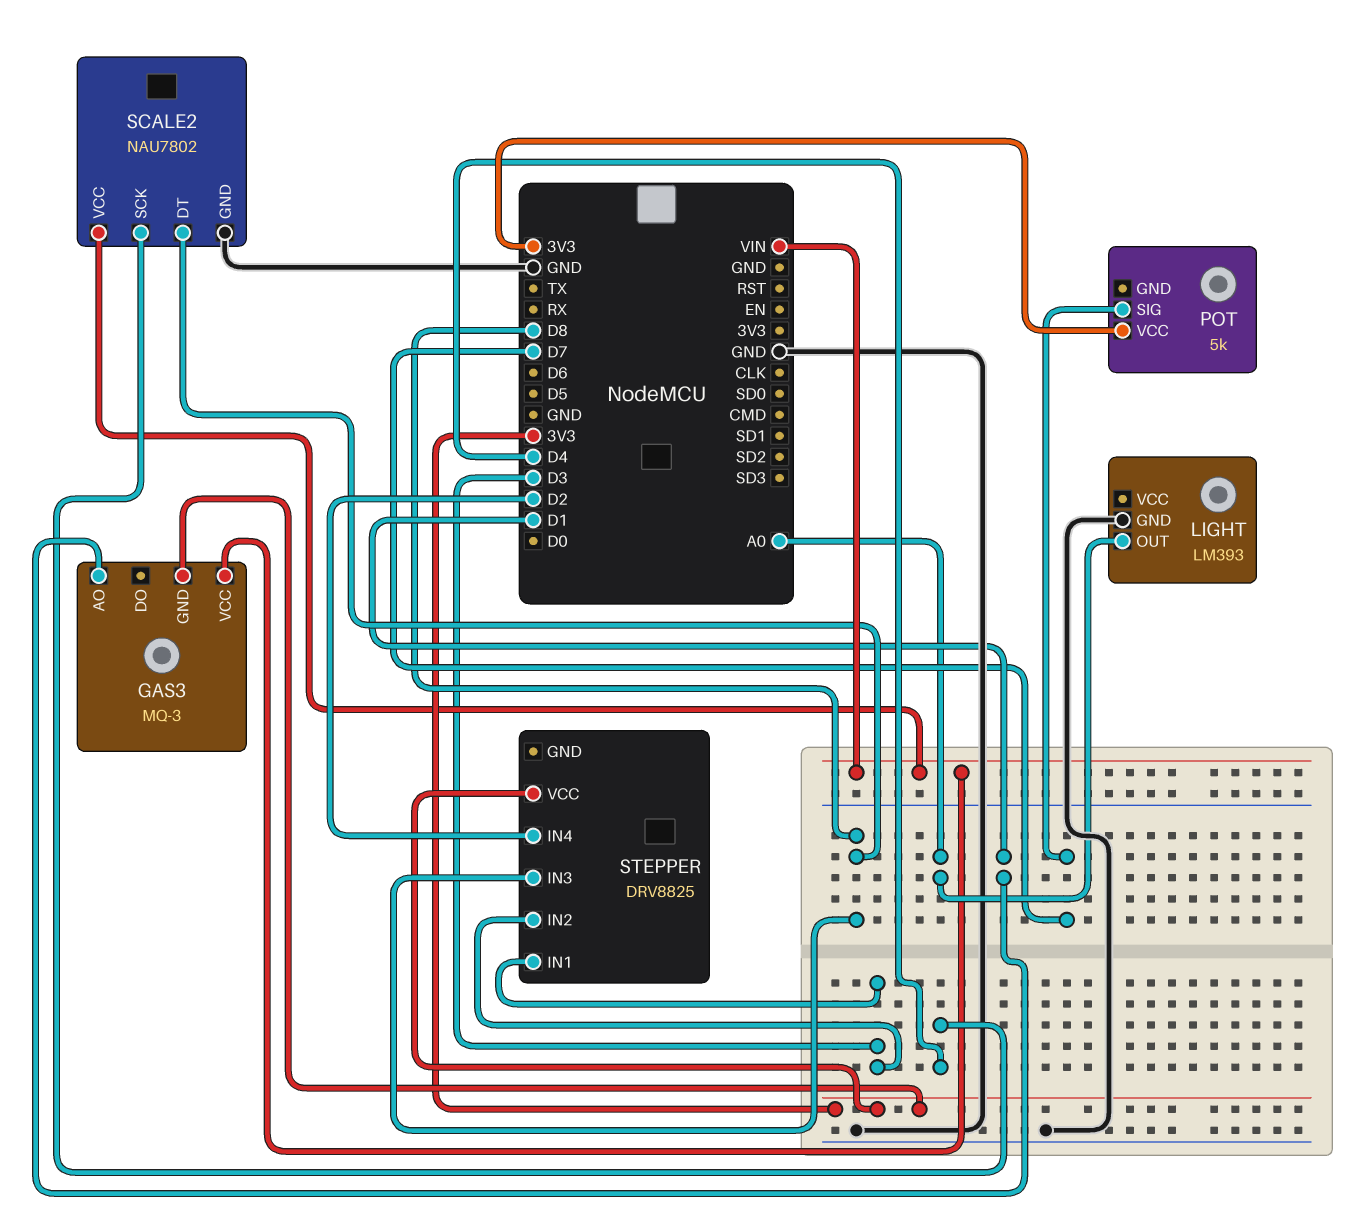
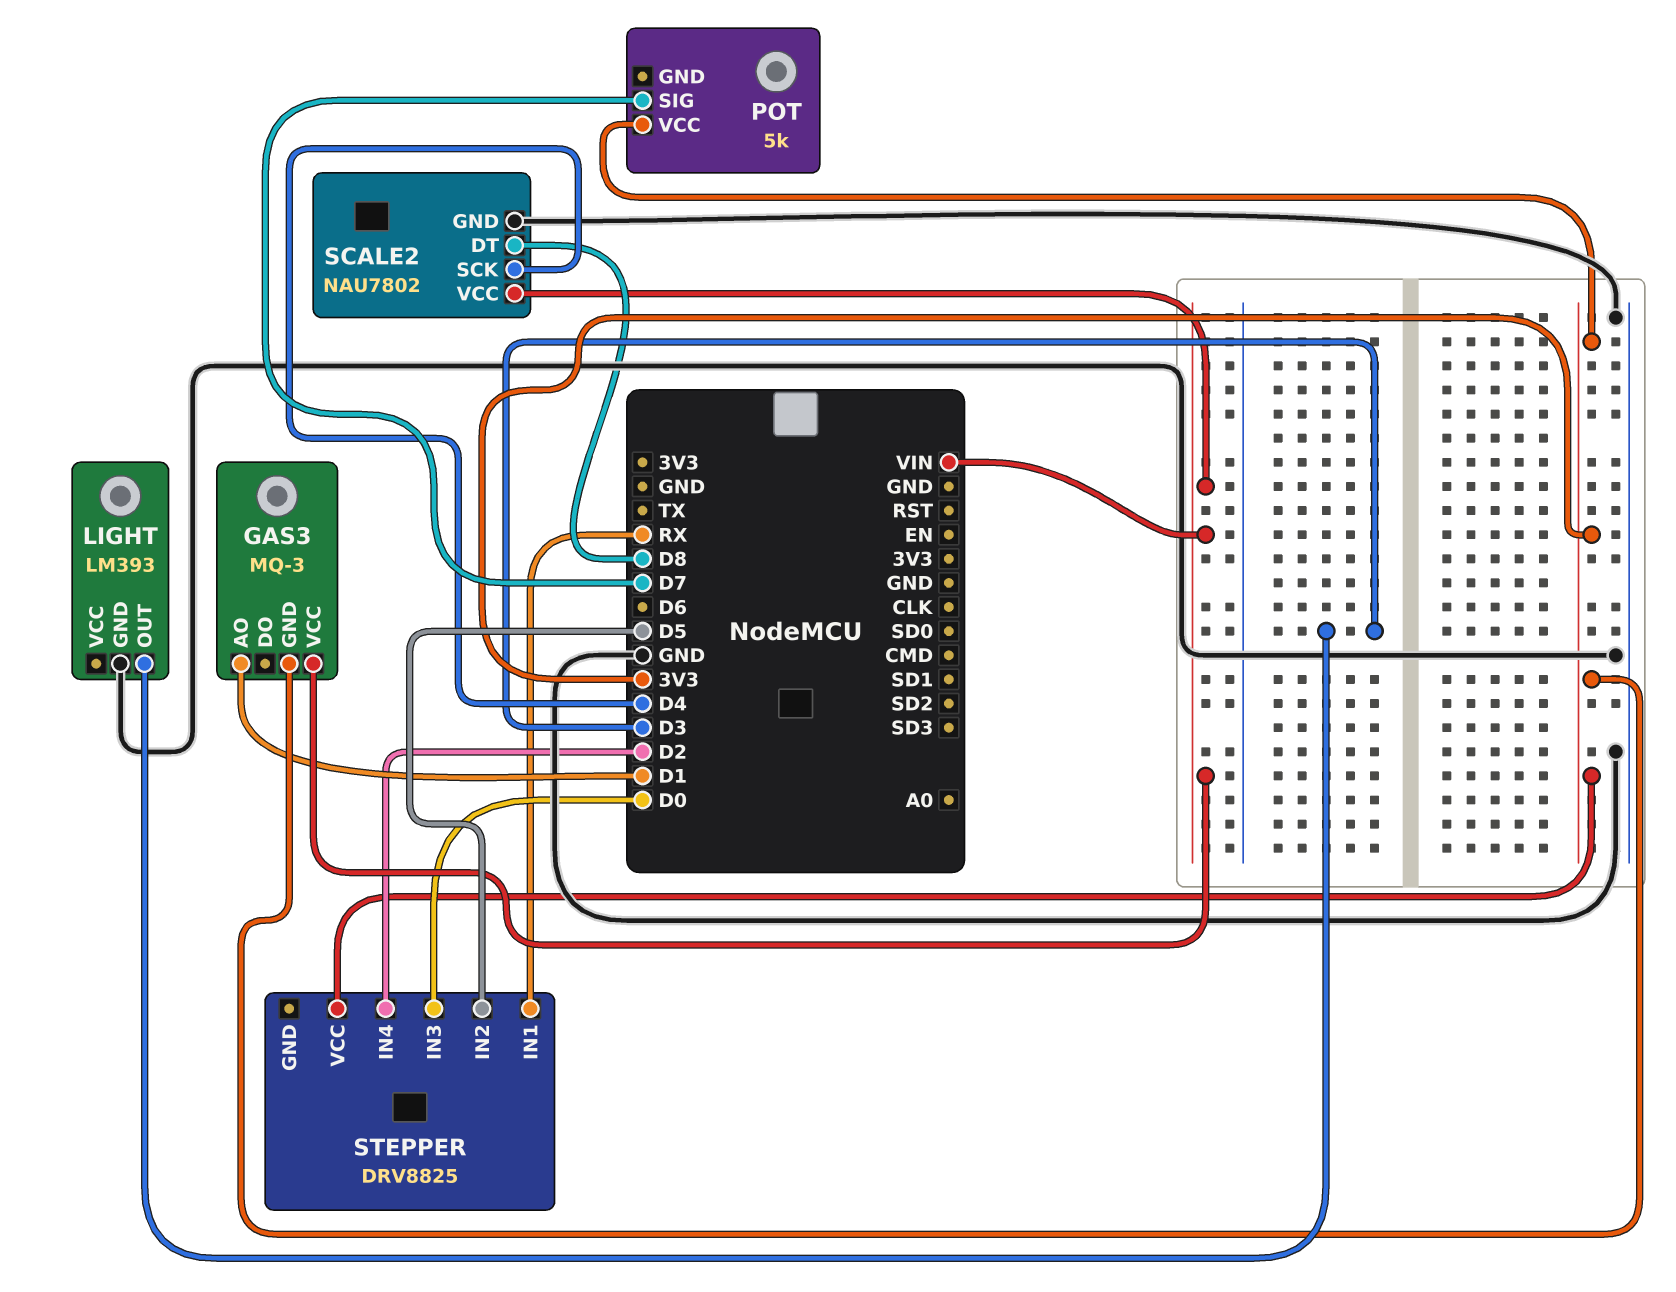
LIGHT pin OUT: A0 -> D3
STEPPER pin IN1: D3 -> RX
STEPPER pin IN2: D3 -> D5
STEPPER pin IN3: D8 -> D0

